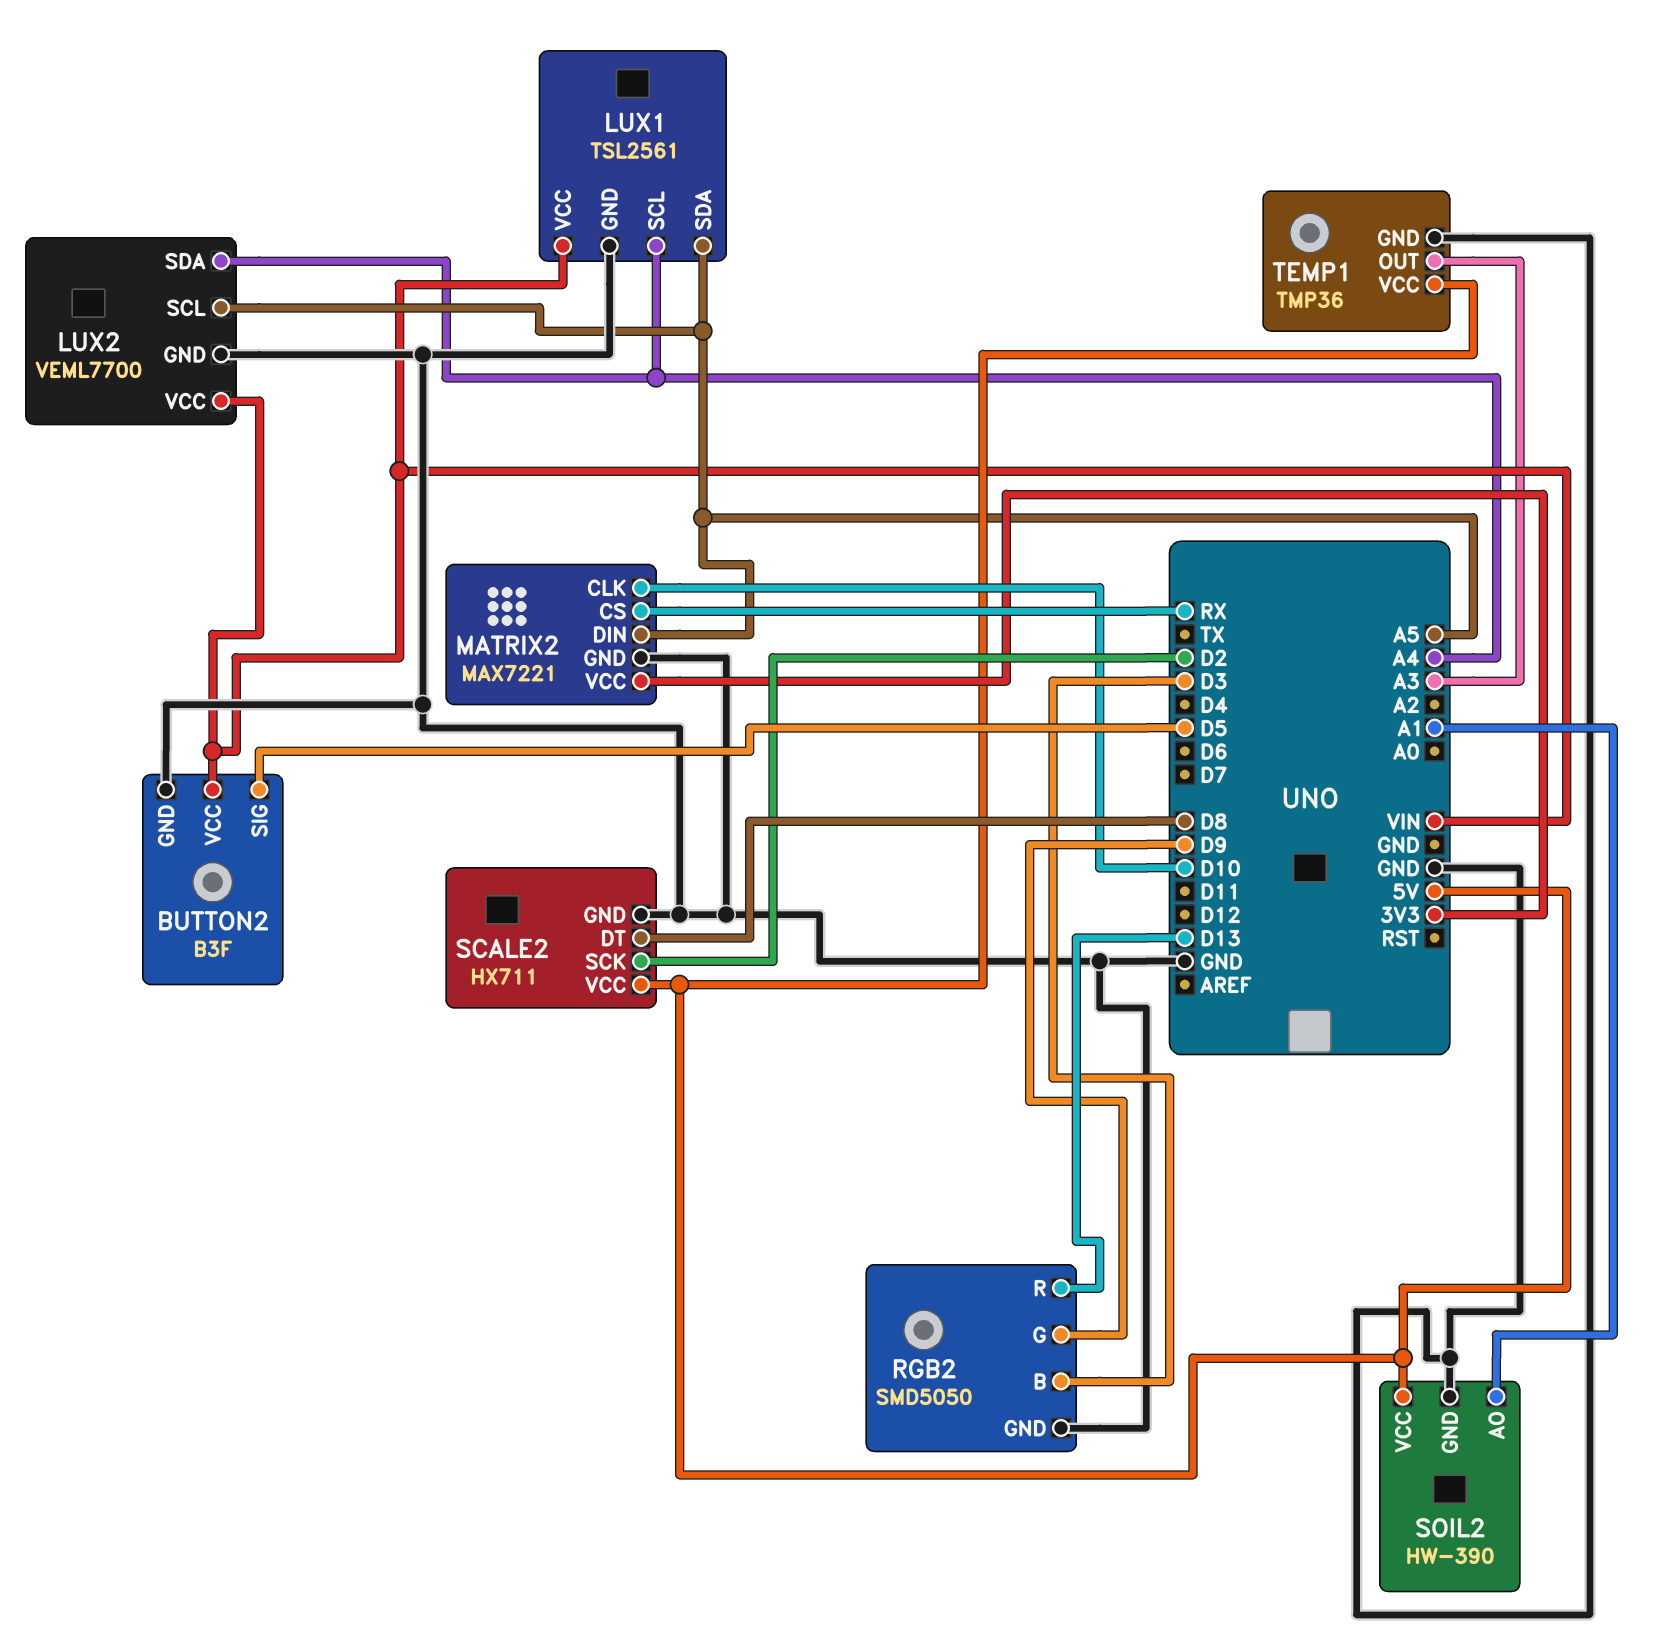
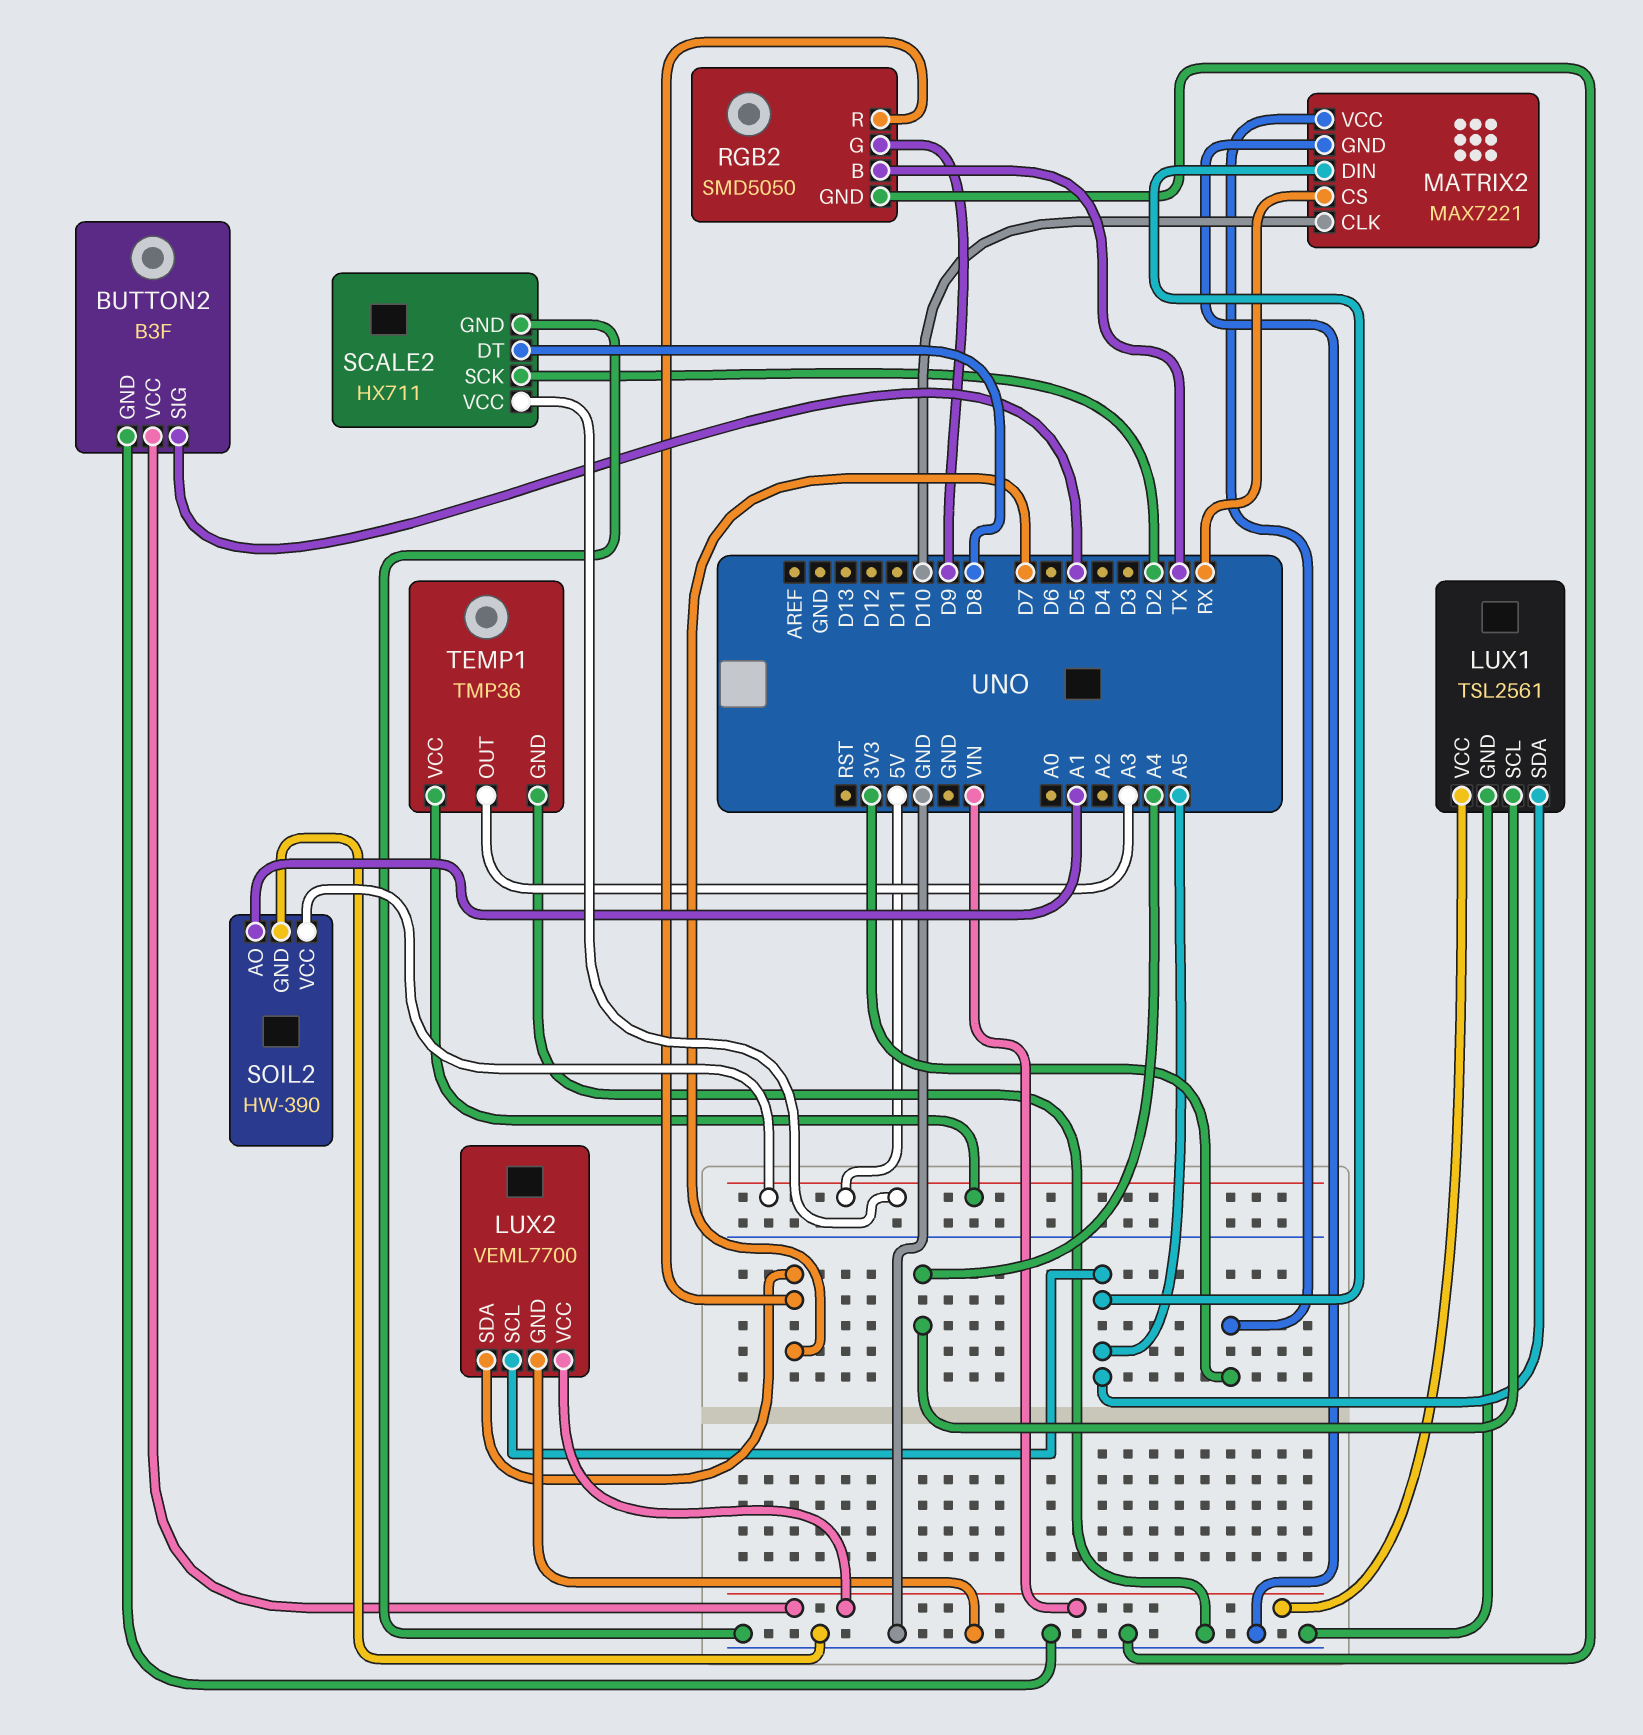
LUX2 pin SDA: A4 -> D7
RGB2 pin B: D3 -> TX
RGB2 pin R: D13 -> D7

